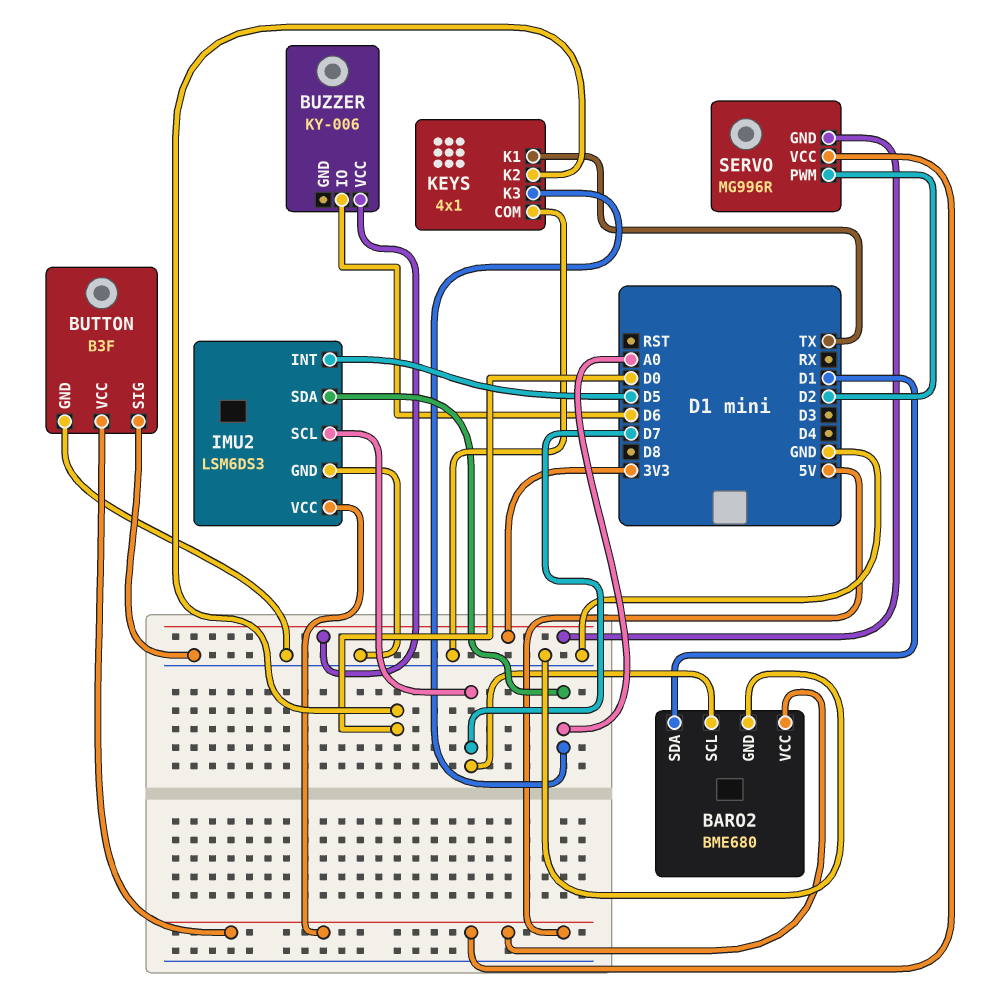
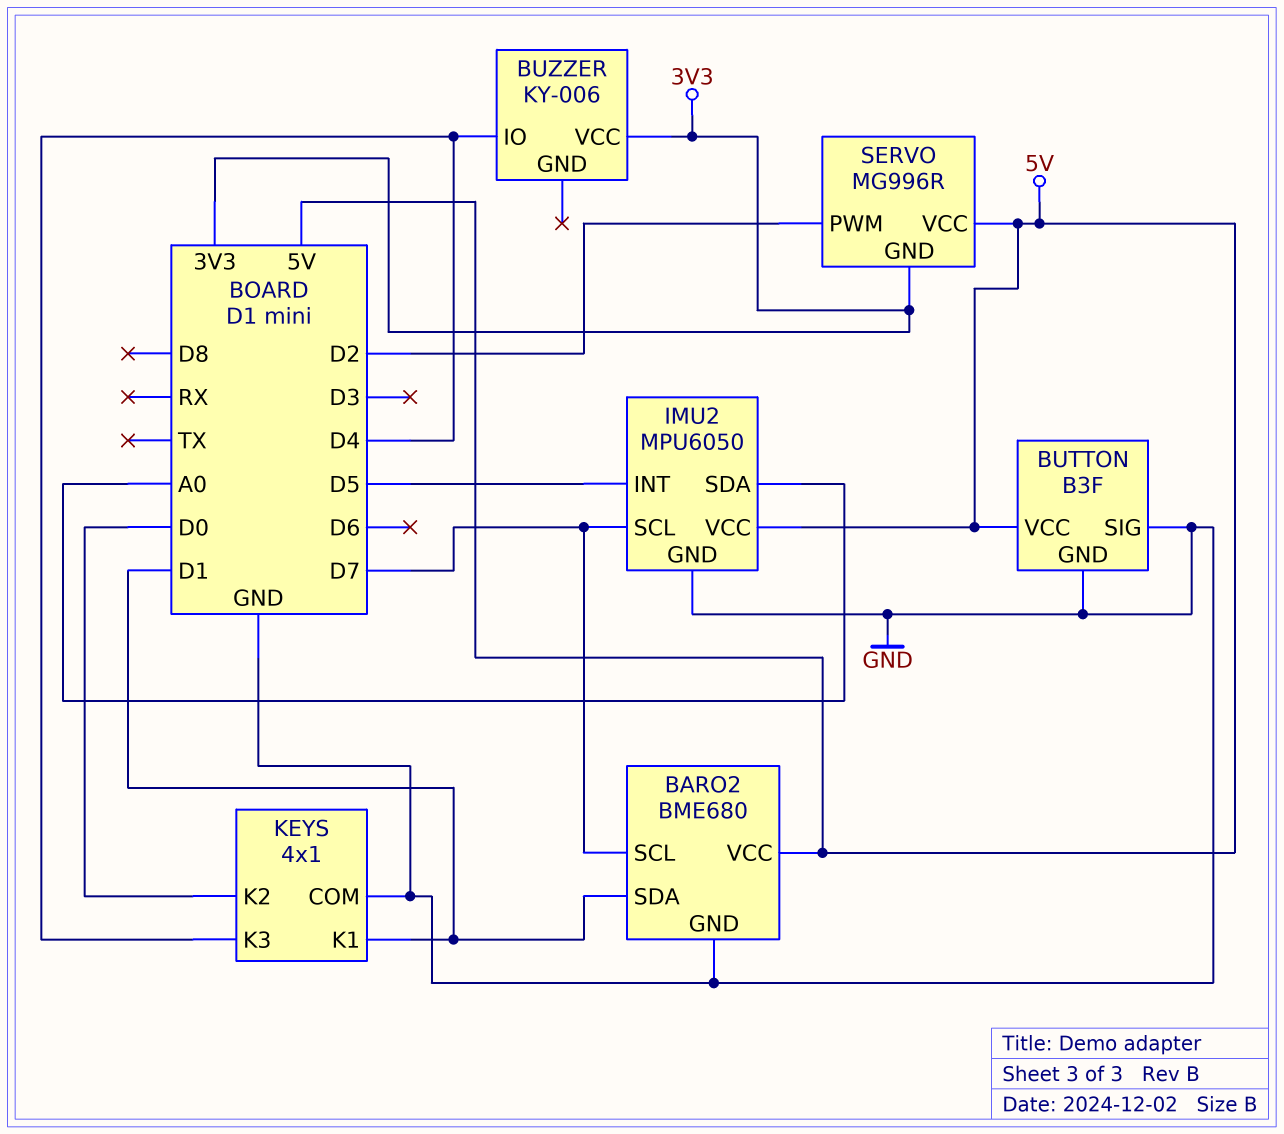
BUZZER pin IO: D6 -> D4
IMU2: LSM6DS3 -> MPU6050
KEYS pin K1: TX -> D1
KEYS pin K3: A0 -> D4

